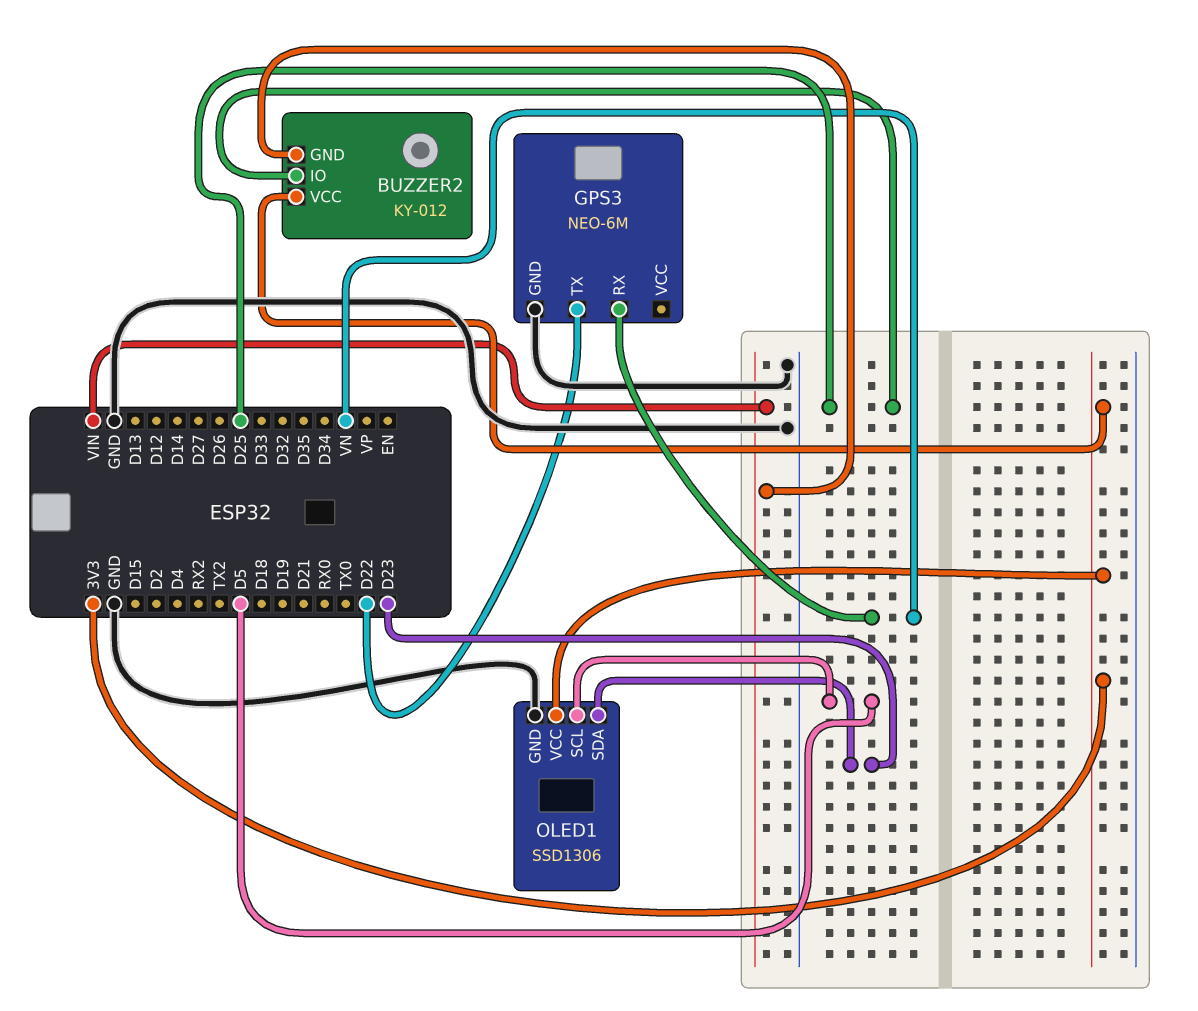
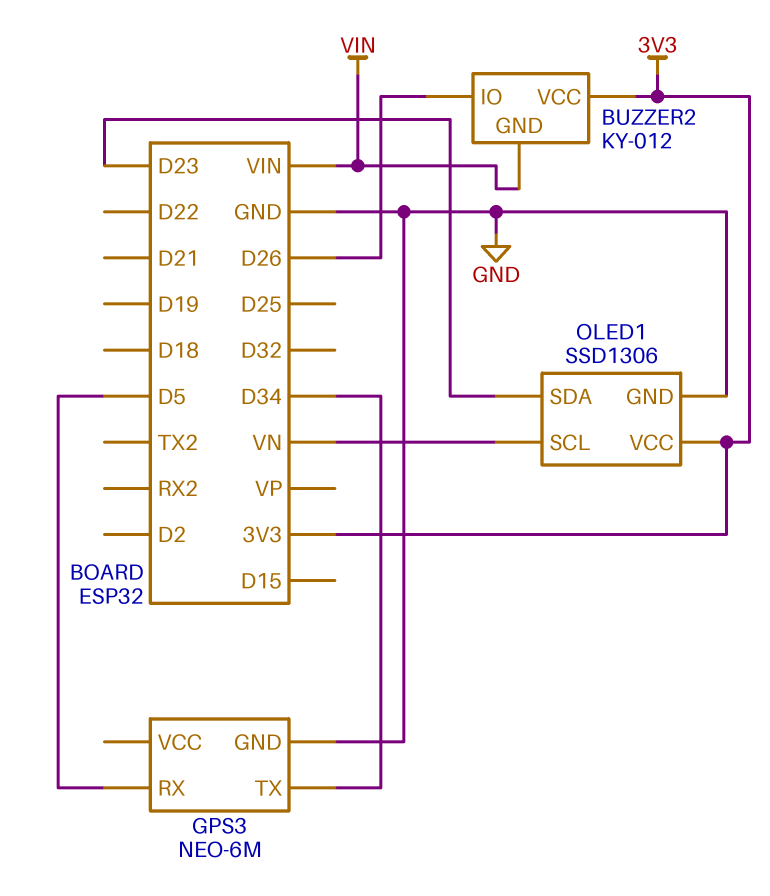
BUZZER2 pin IO: D25 -> D26
GPS3 pin RX: VN -> D5
GPS3 pin TX: D22 -> D34
OLED1 pin SCL: D5 -> VN

